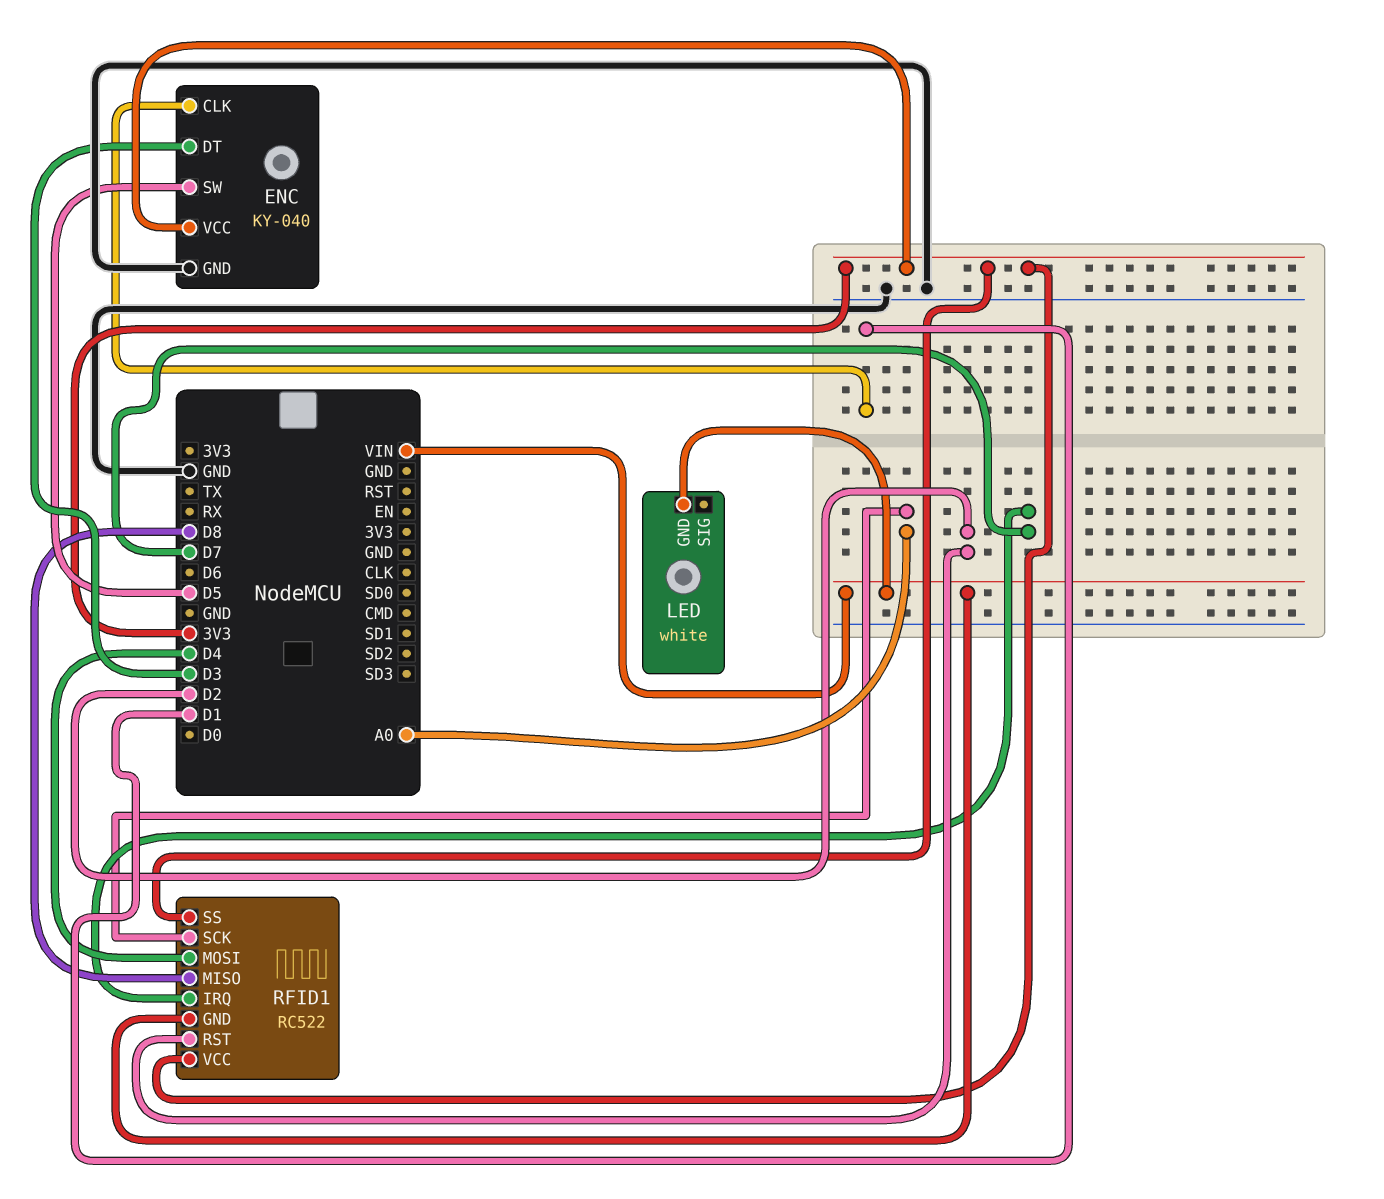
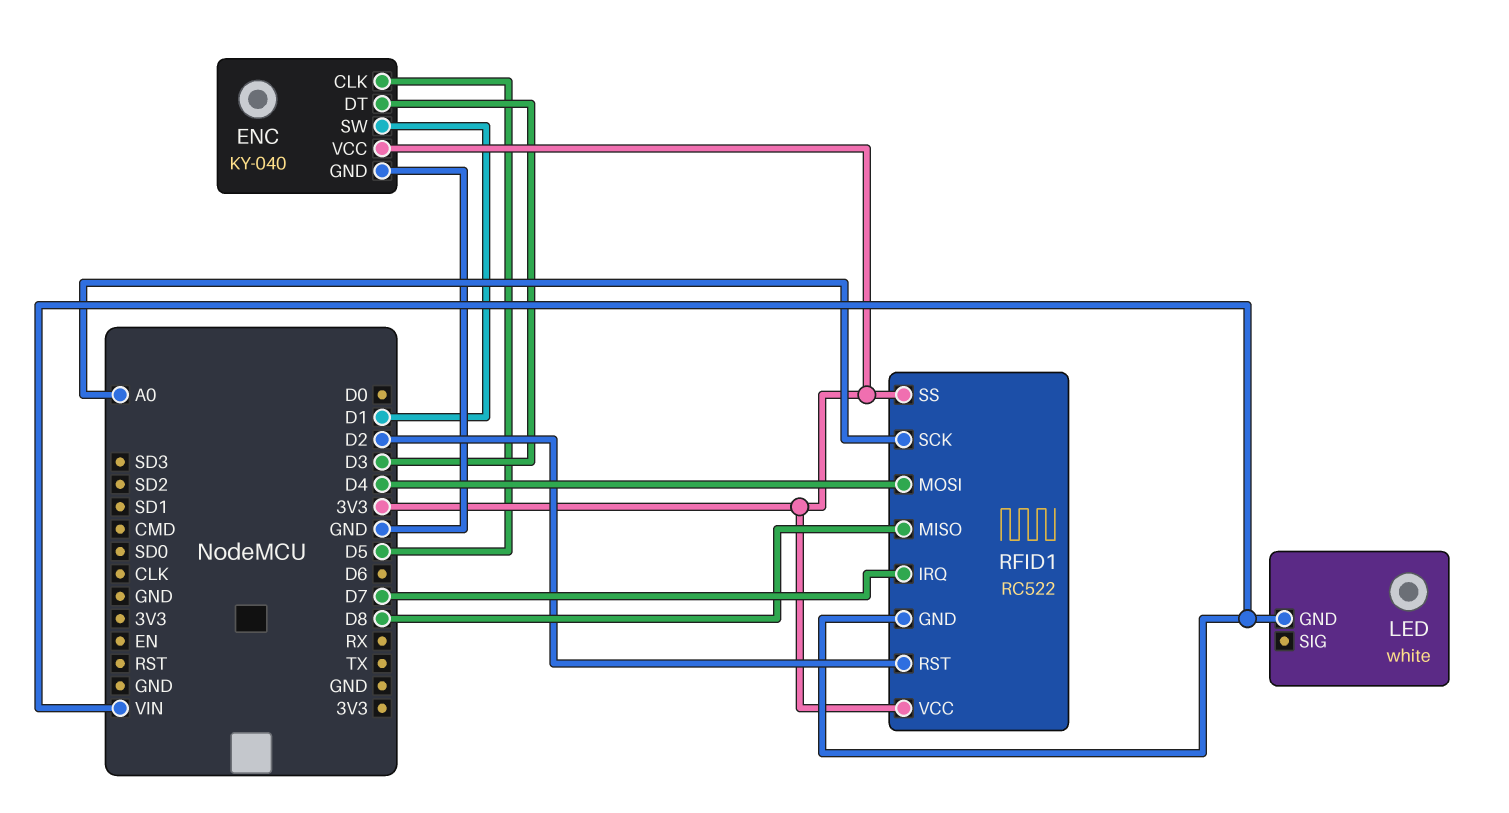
ENC pin CLK: D1 -> D5
ENC pin SW: D5 -> D1

